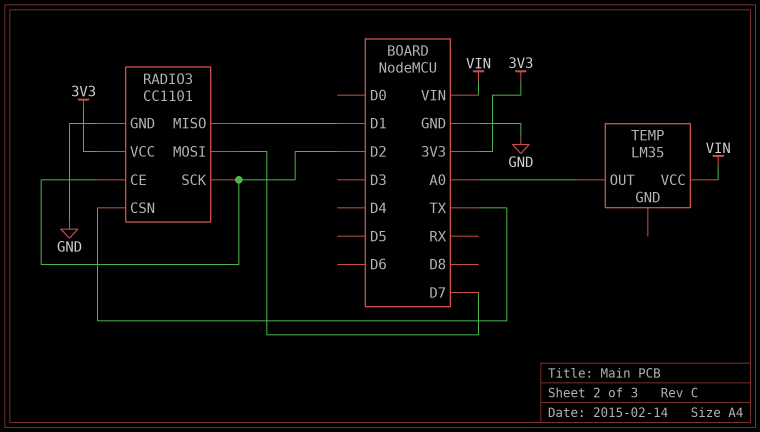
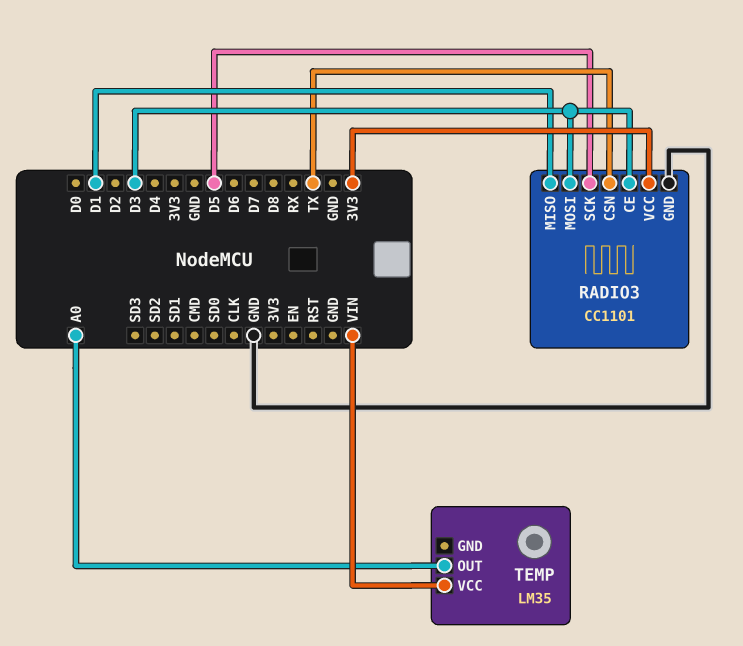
RADIO3 pin CE: D2 -> D3
RADIO3 pin MOSI: D7 -> D3
RADIO3 pin SCK: D2 -> D5

